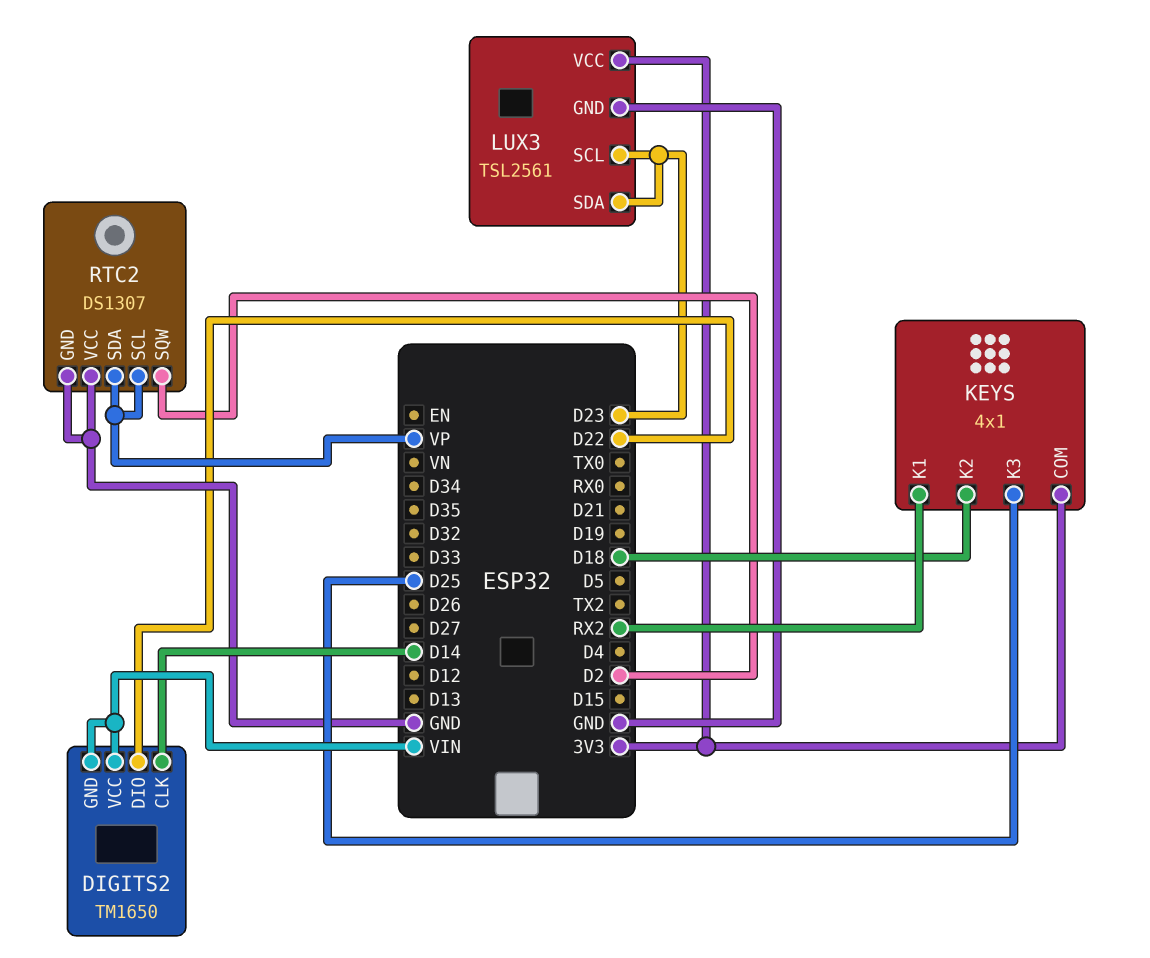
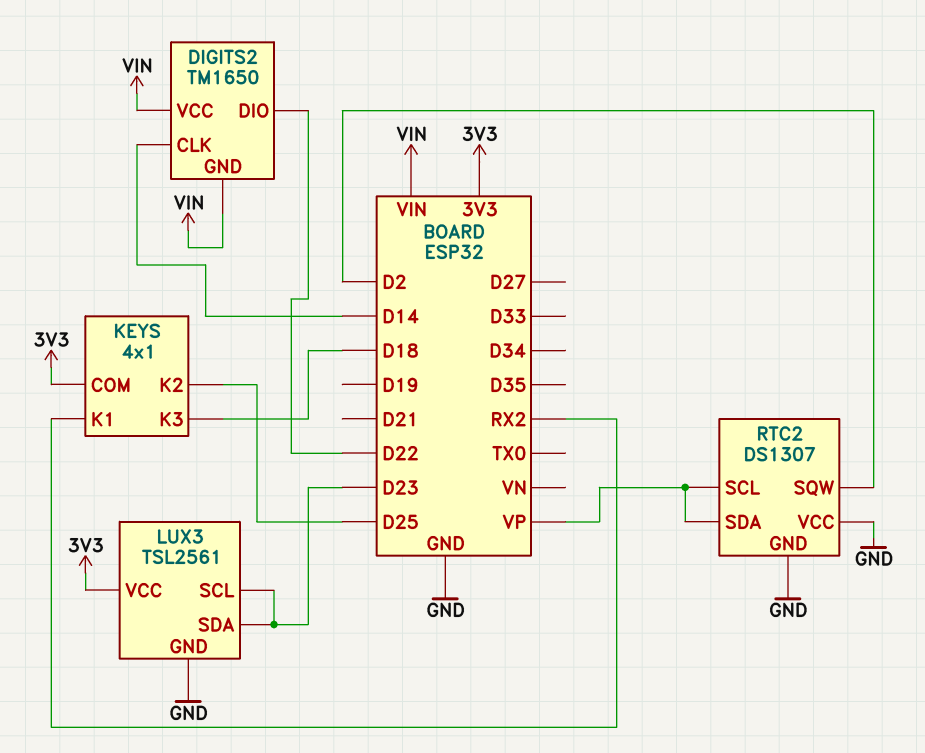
KEYS pin K2: D18 -> D25
KEYS pin K3: D25 -> D18

